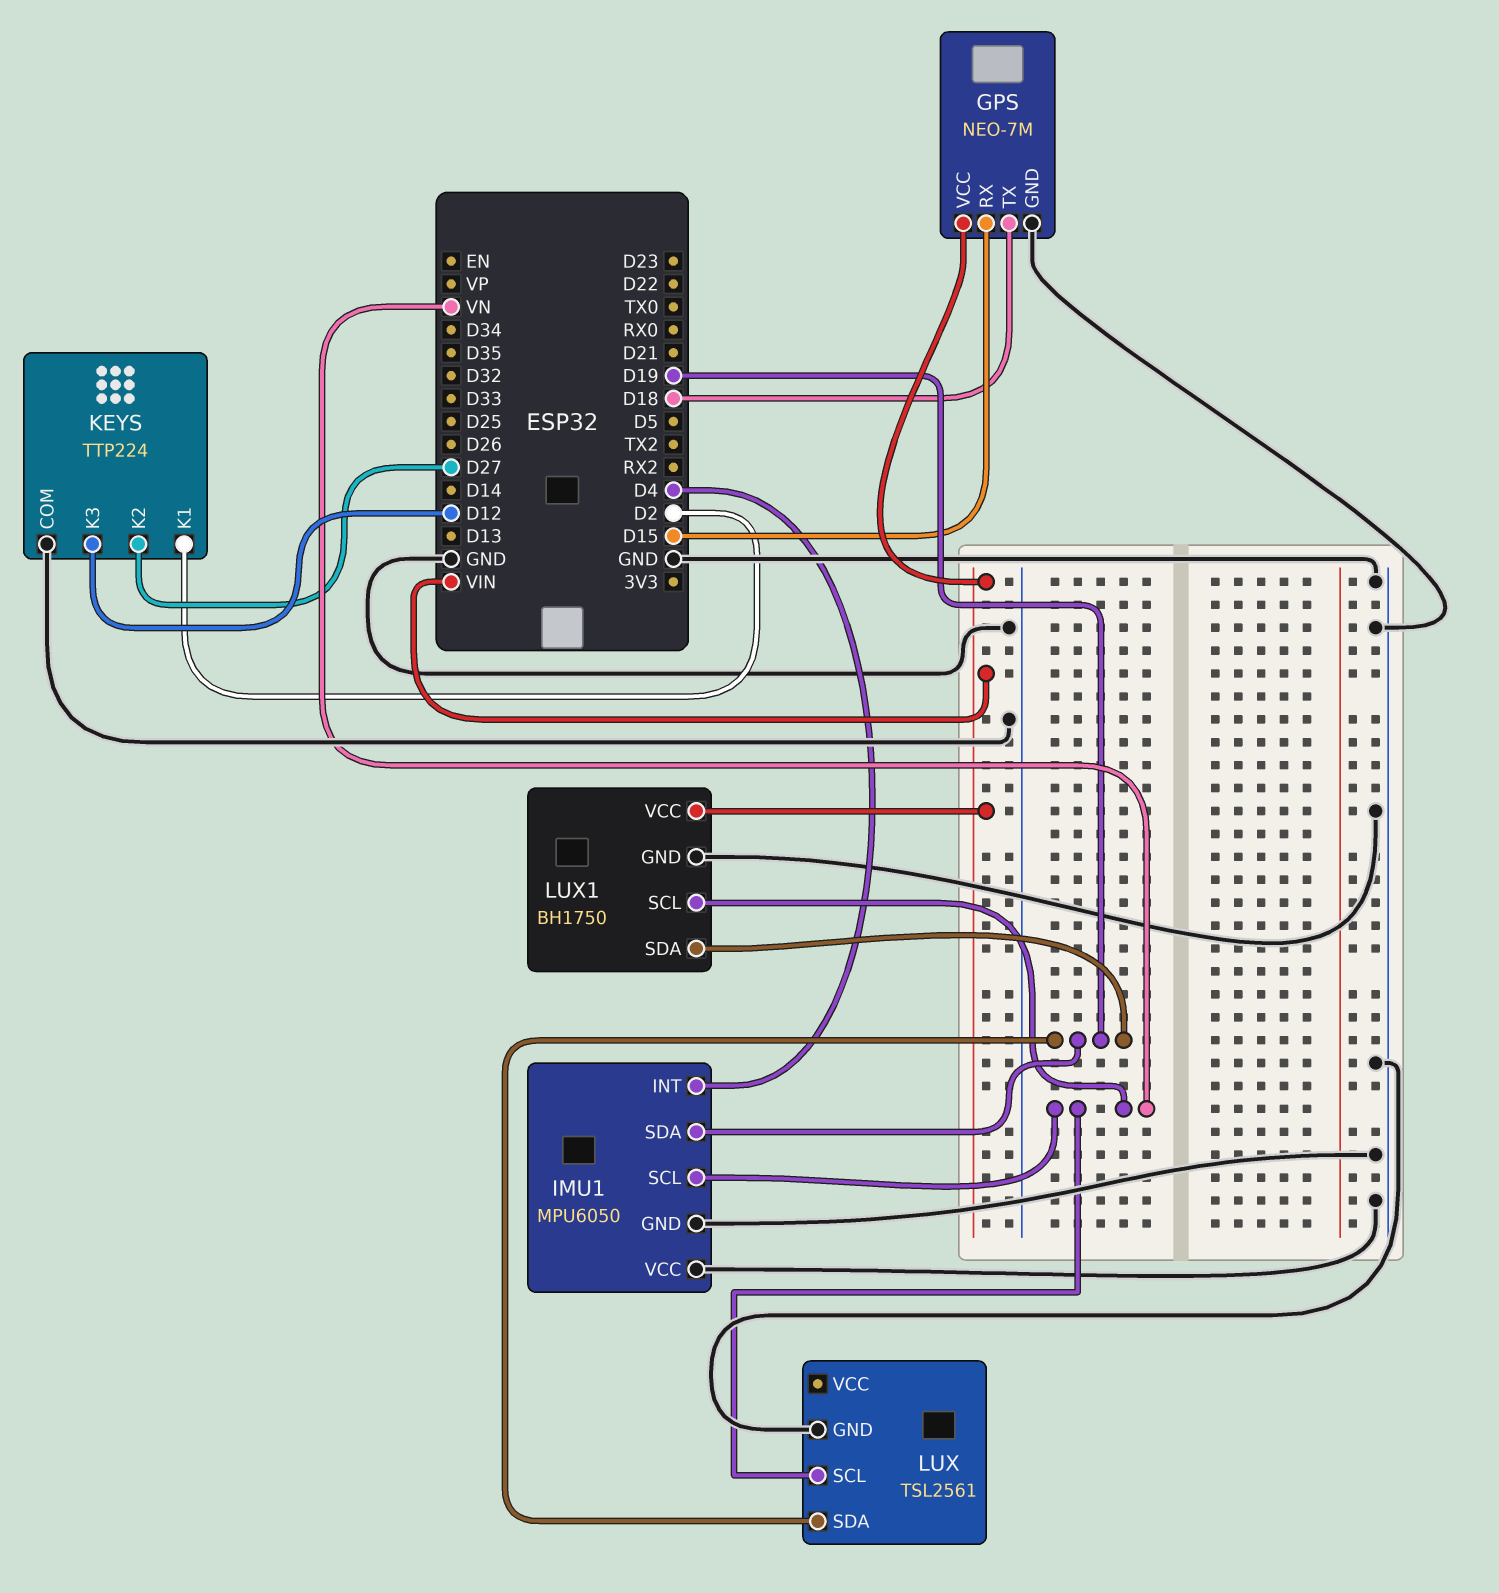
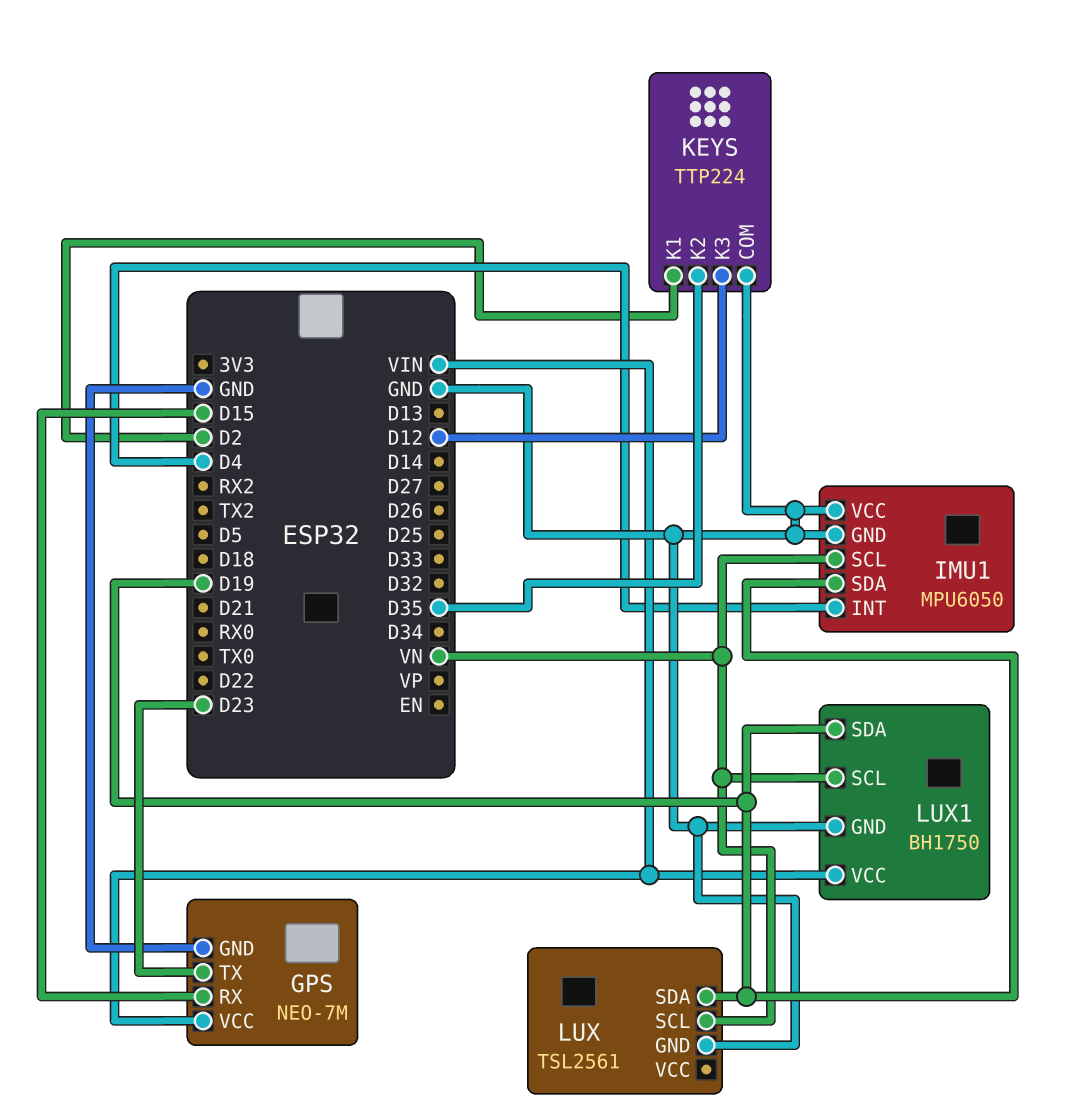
GPS pin TX: D18 -> D23
KEYS pin K2: D27 -> D35

